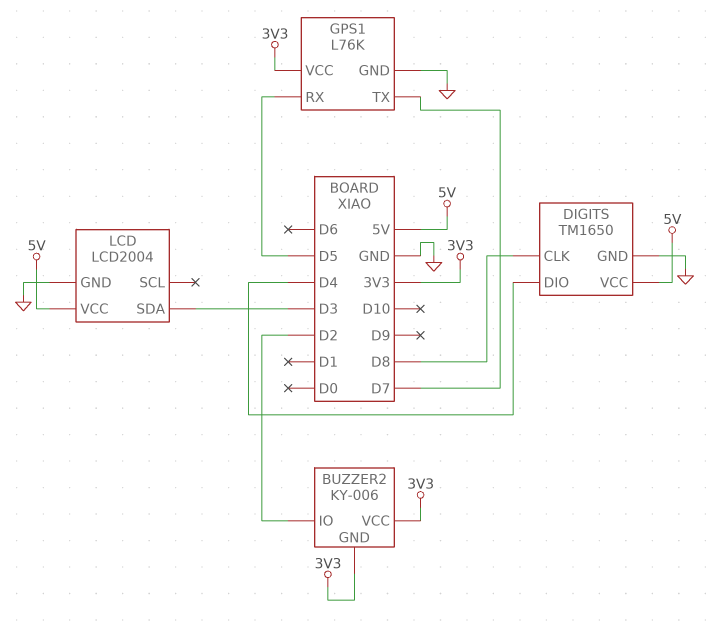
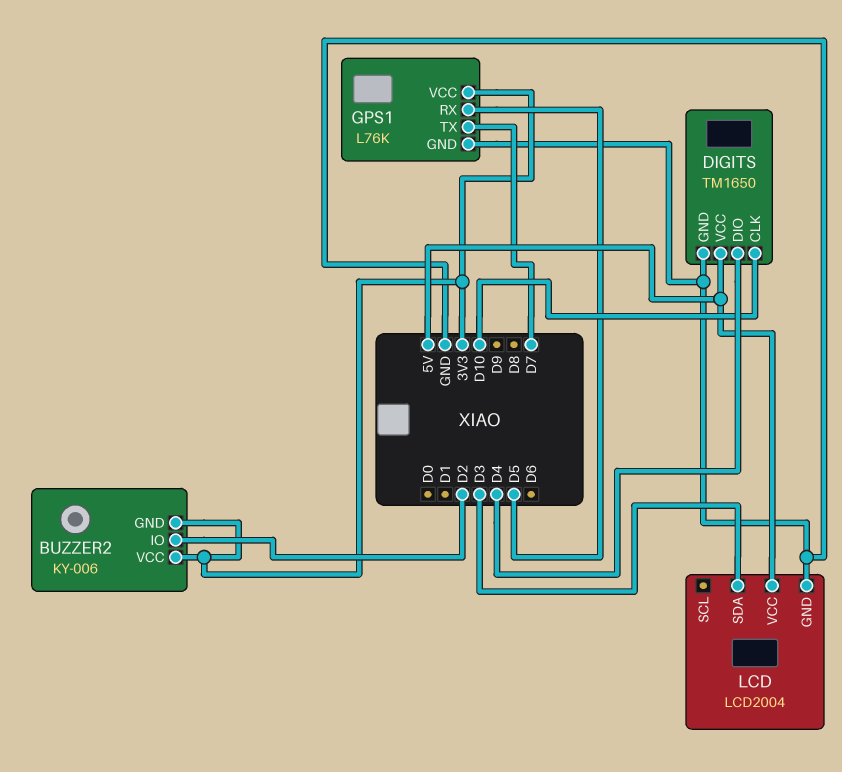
DIGITS pin CLK: D8 -> D10

